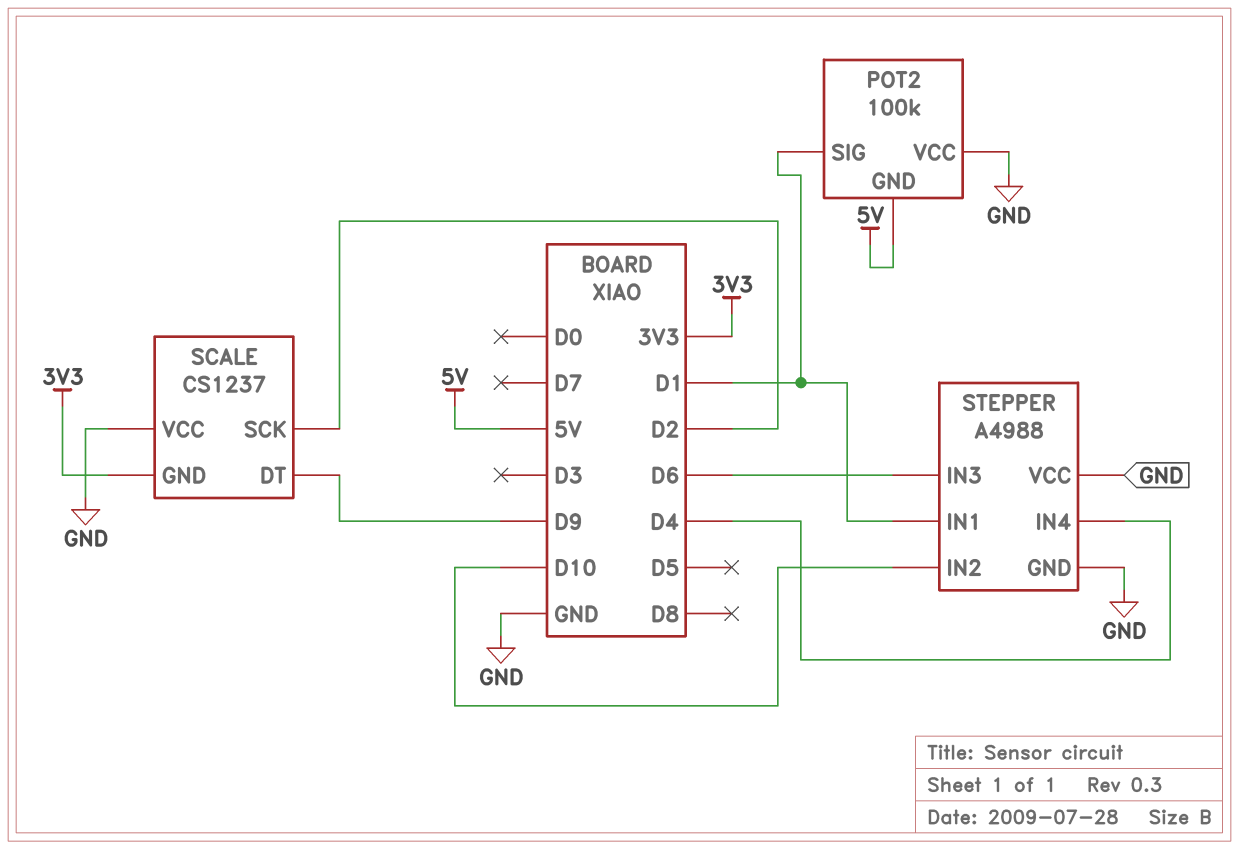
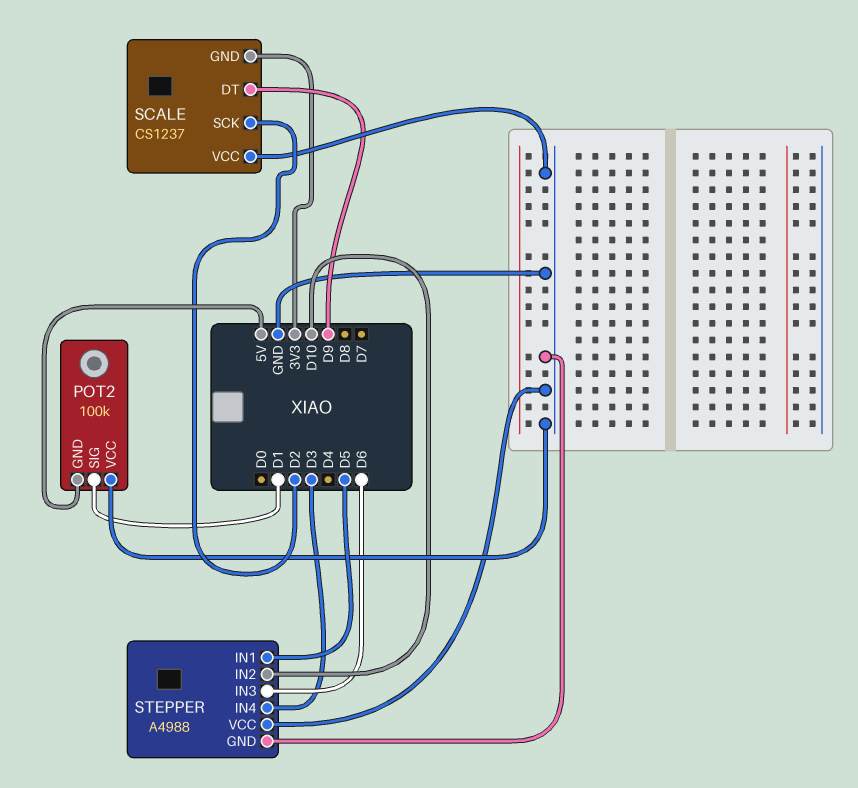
STEPPER pin IN1: D1 -> D5
STEPPER pin IN4: D4 -> D3

